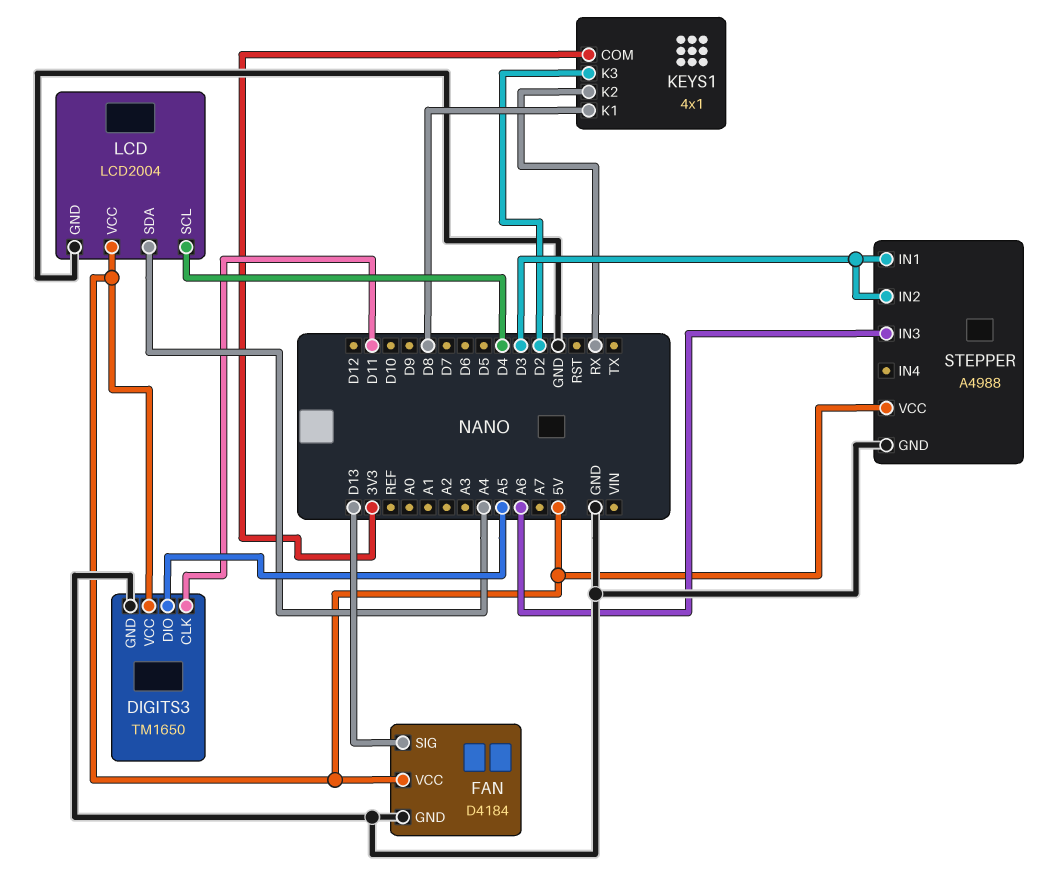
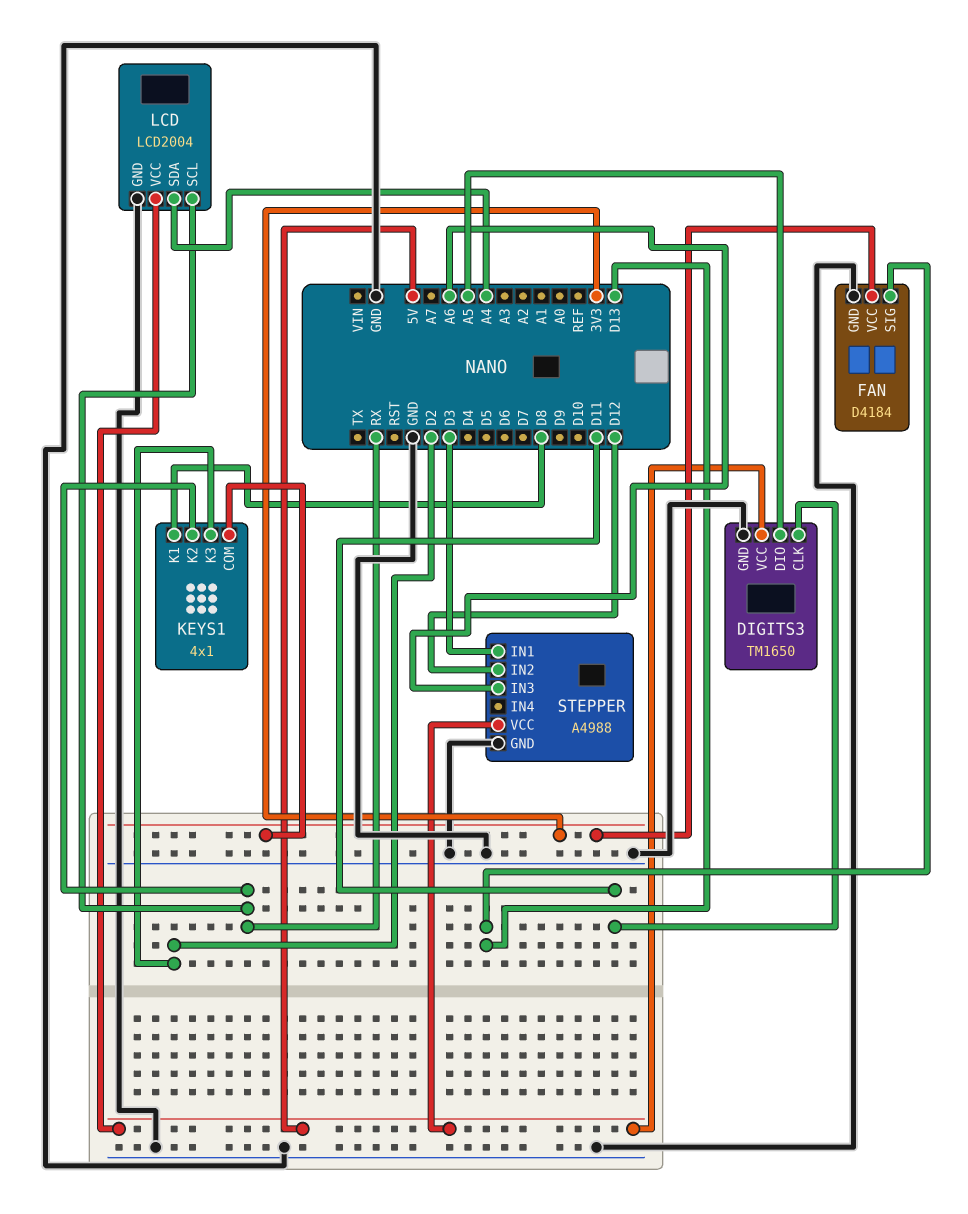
FAN pin VCC: 5V -> 3V3
LCD pin SCL: D4 -> RX
STEPPER pin IN2: D3 -> D12

